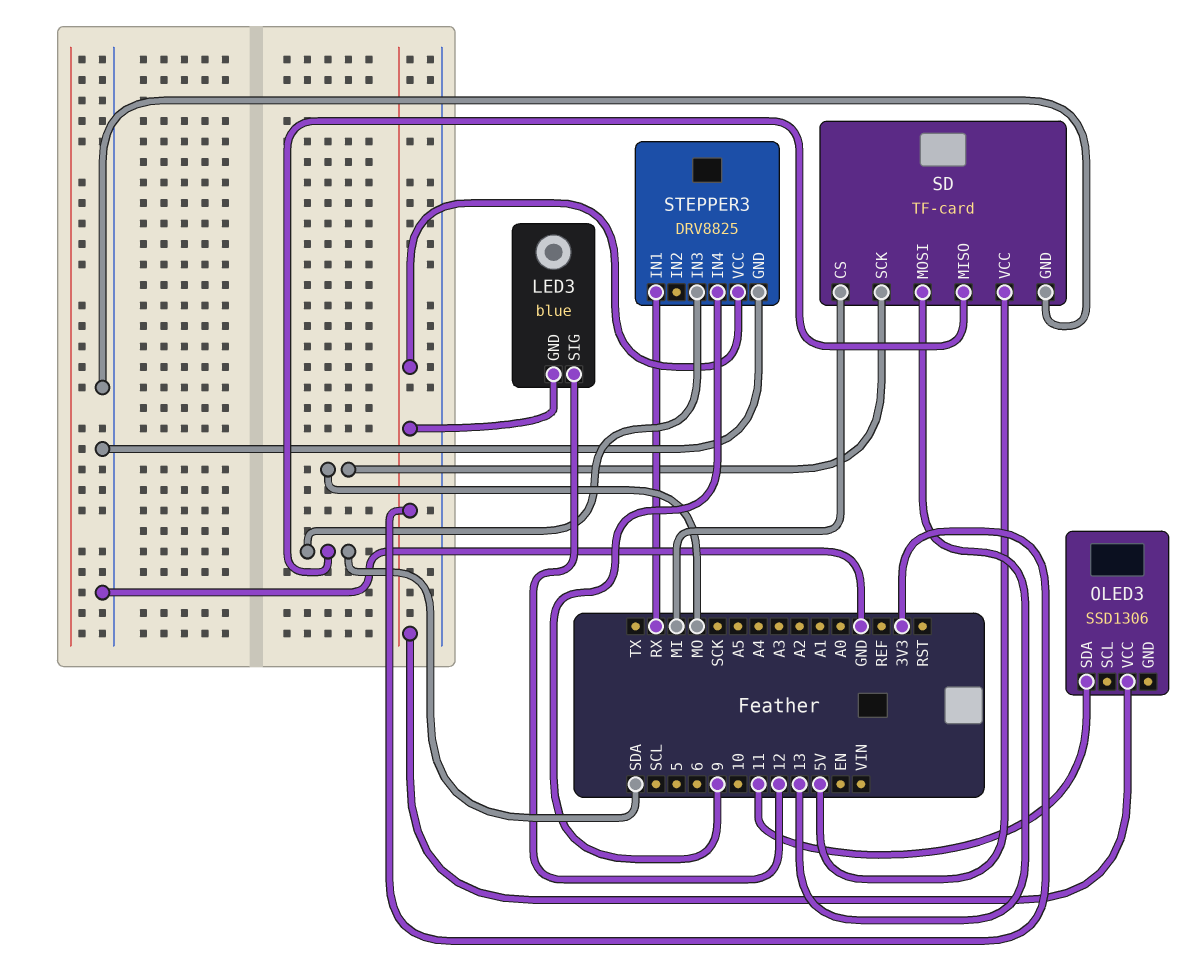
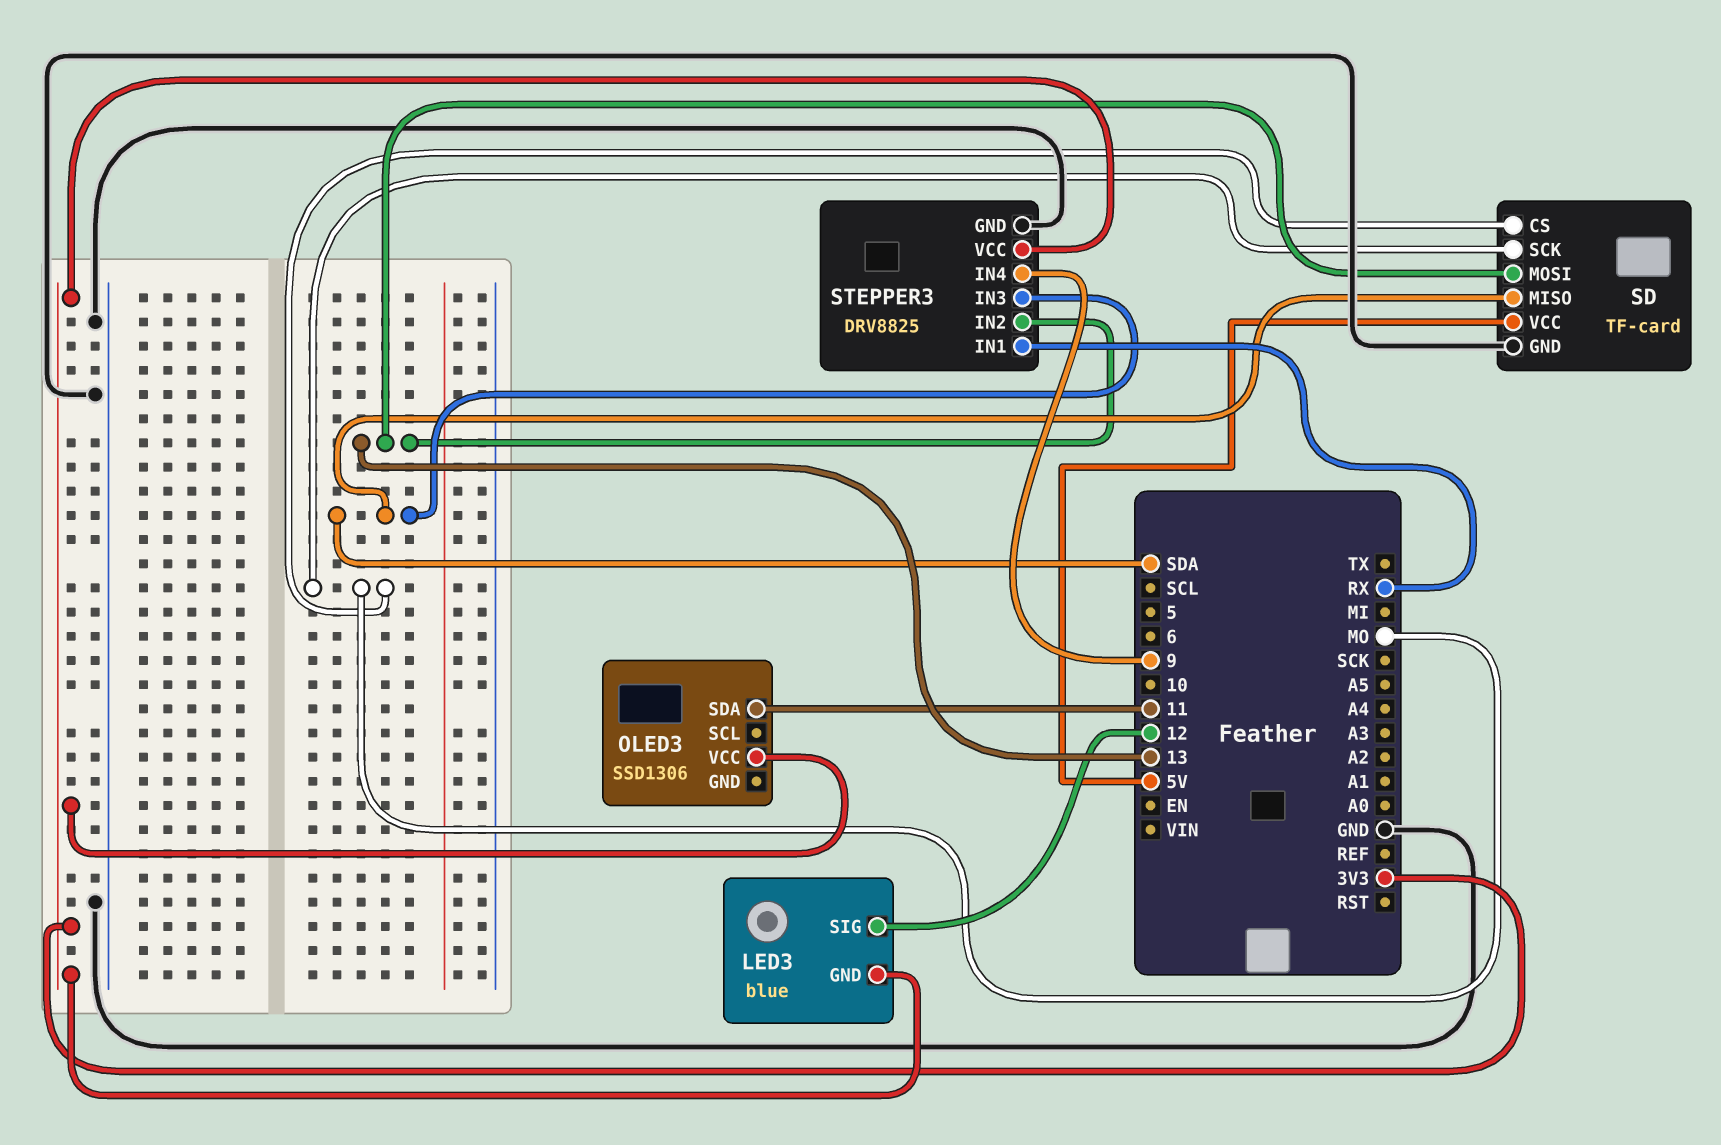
SD pin CS: MI -> MO
STEPPER3 pin IN2: none -> 13

